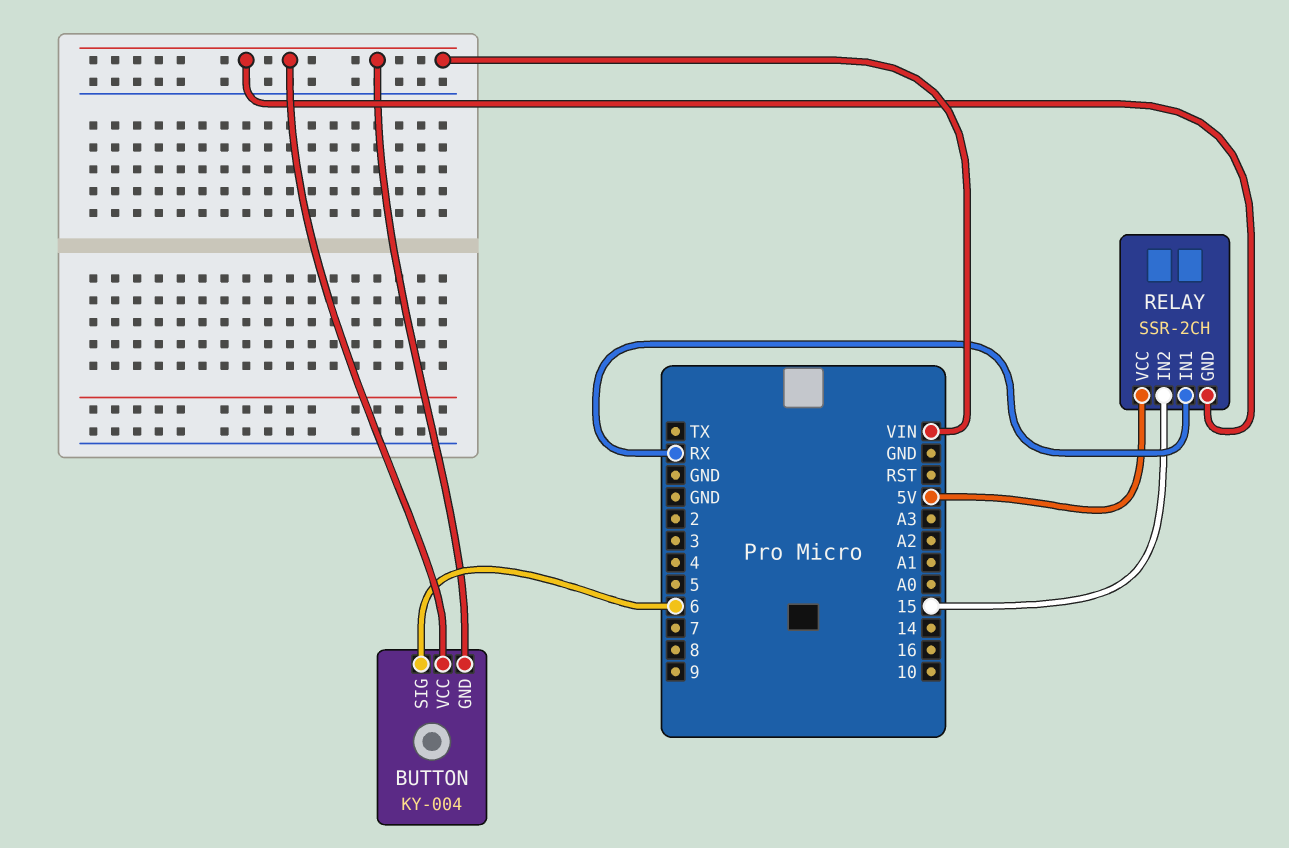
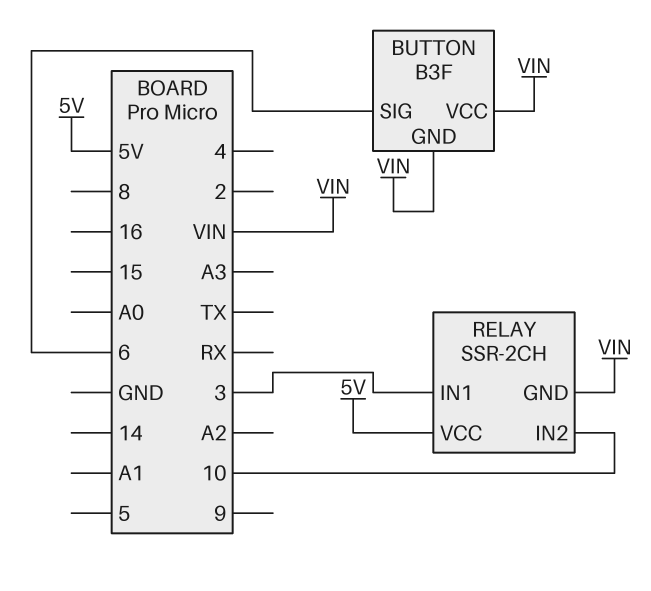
BUTTON: KY-004 -> B3F
RELAY pin IN1: RX -> 3
RELAY pin IN2: 15 -> 10

